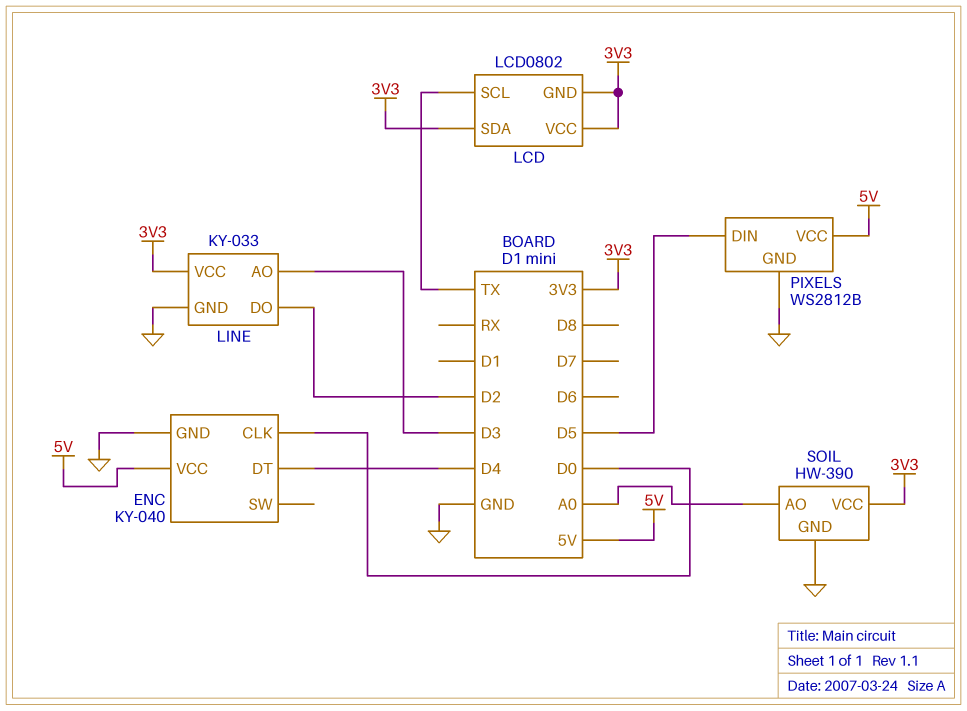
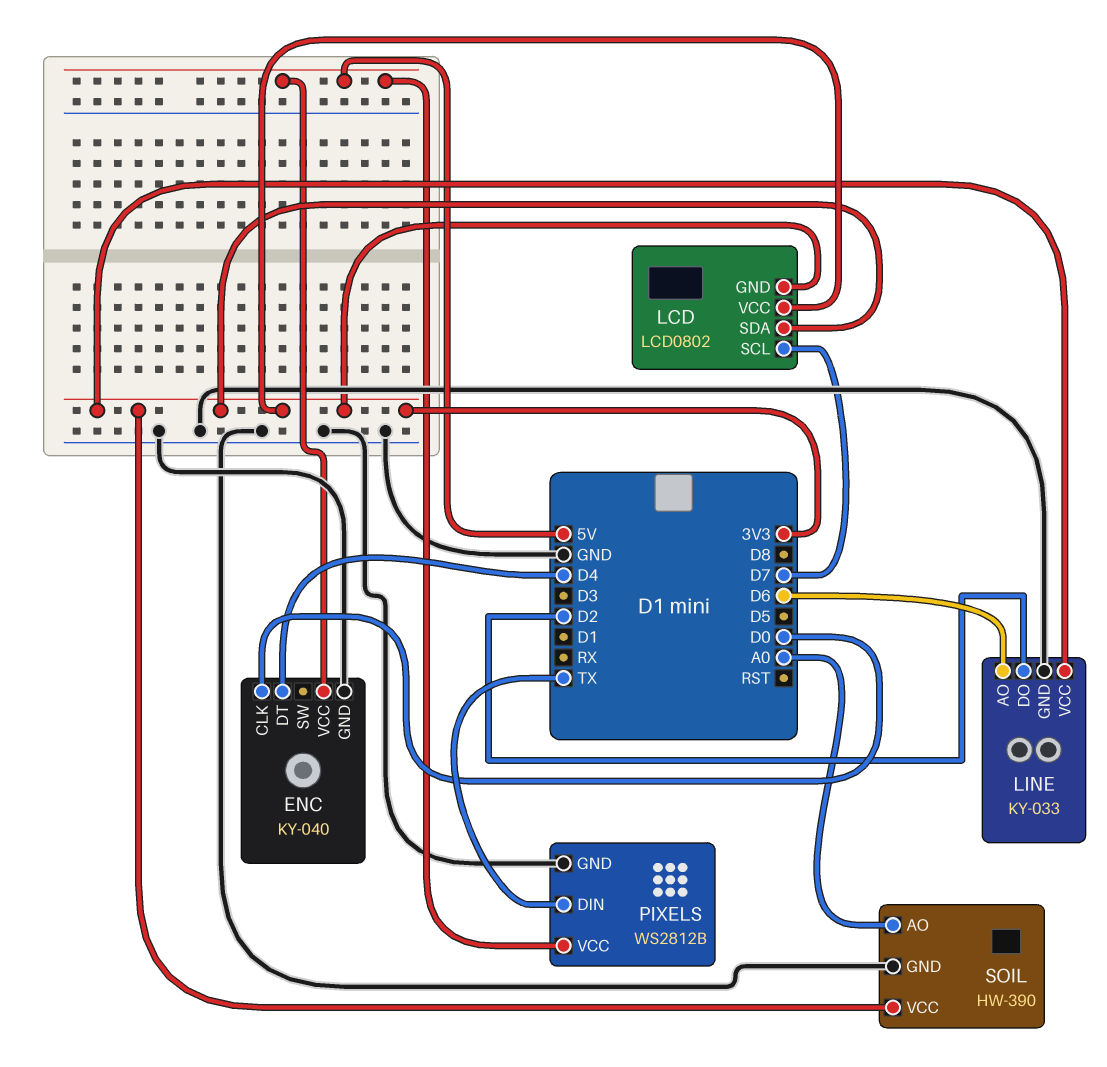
LCD pin SCL: TX -> D7
LINE pin AO: D3 -> D6
PIXELS pin DIN: D5 -> TX

